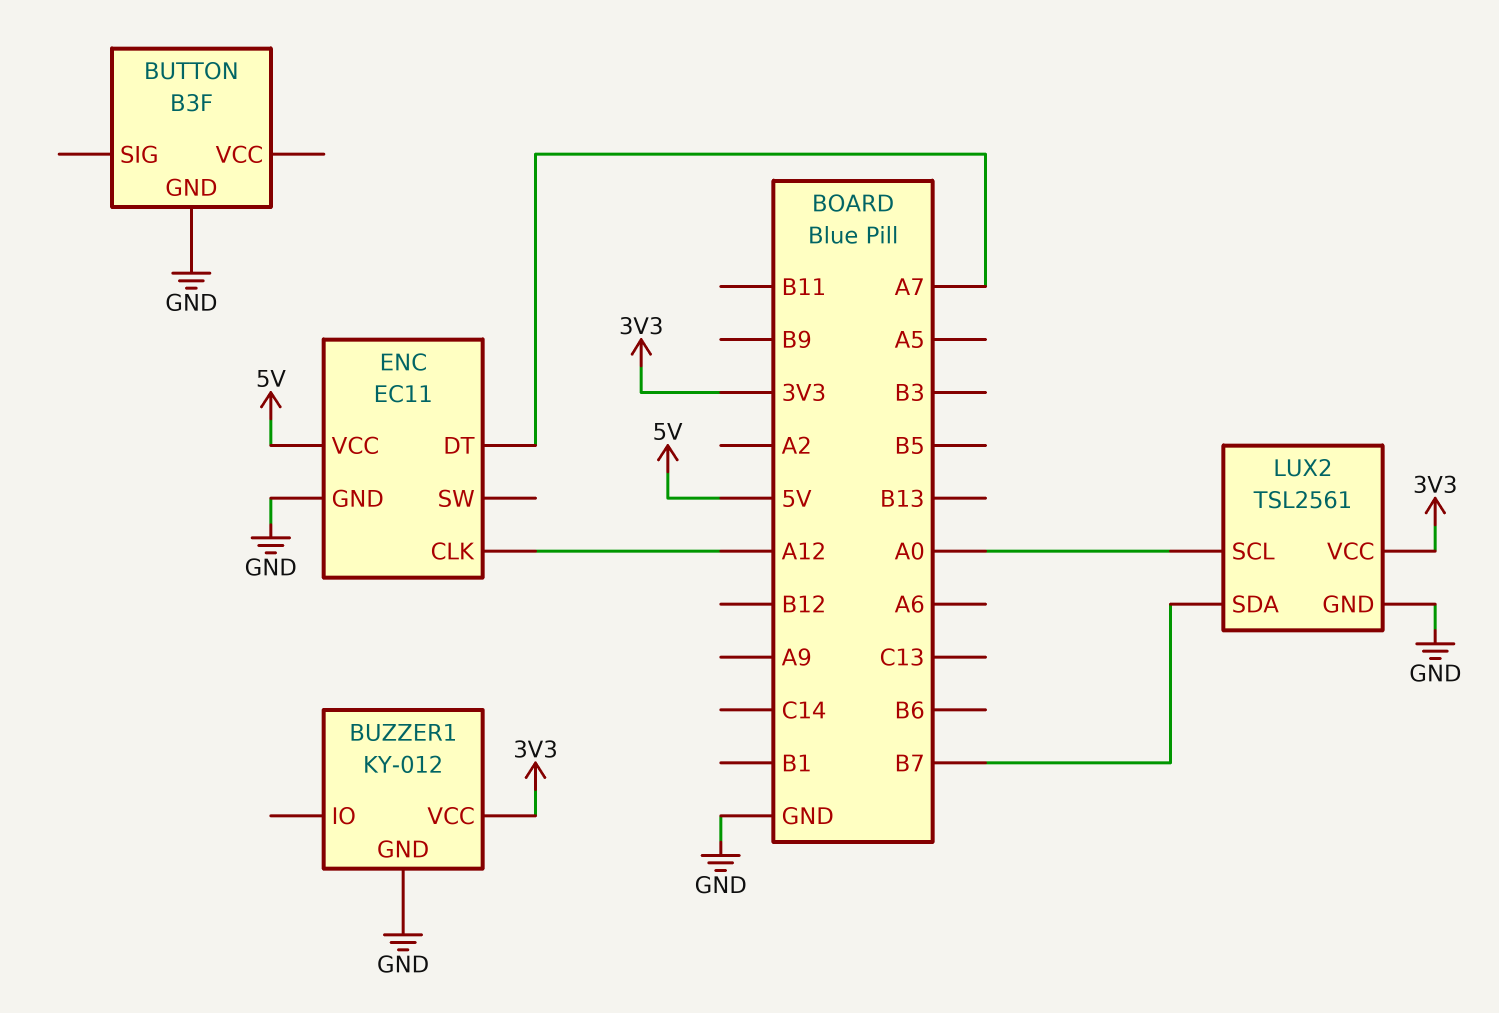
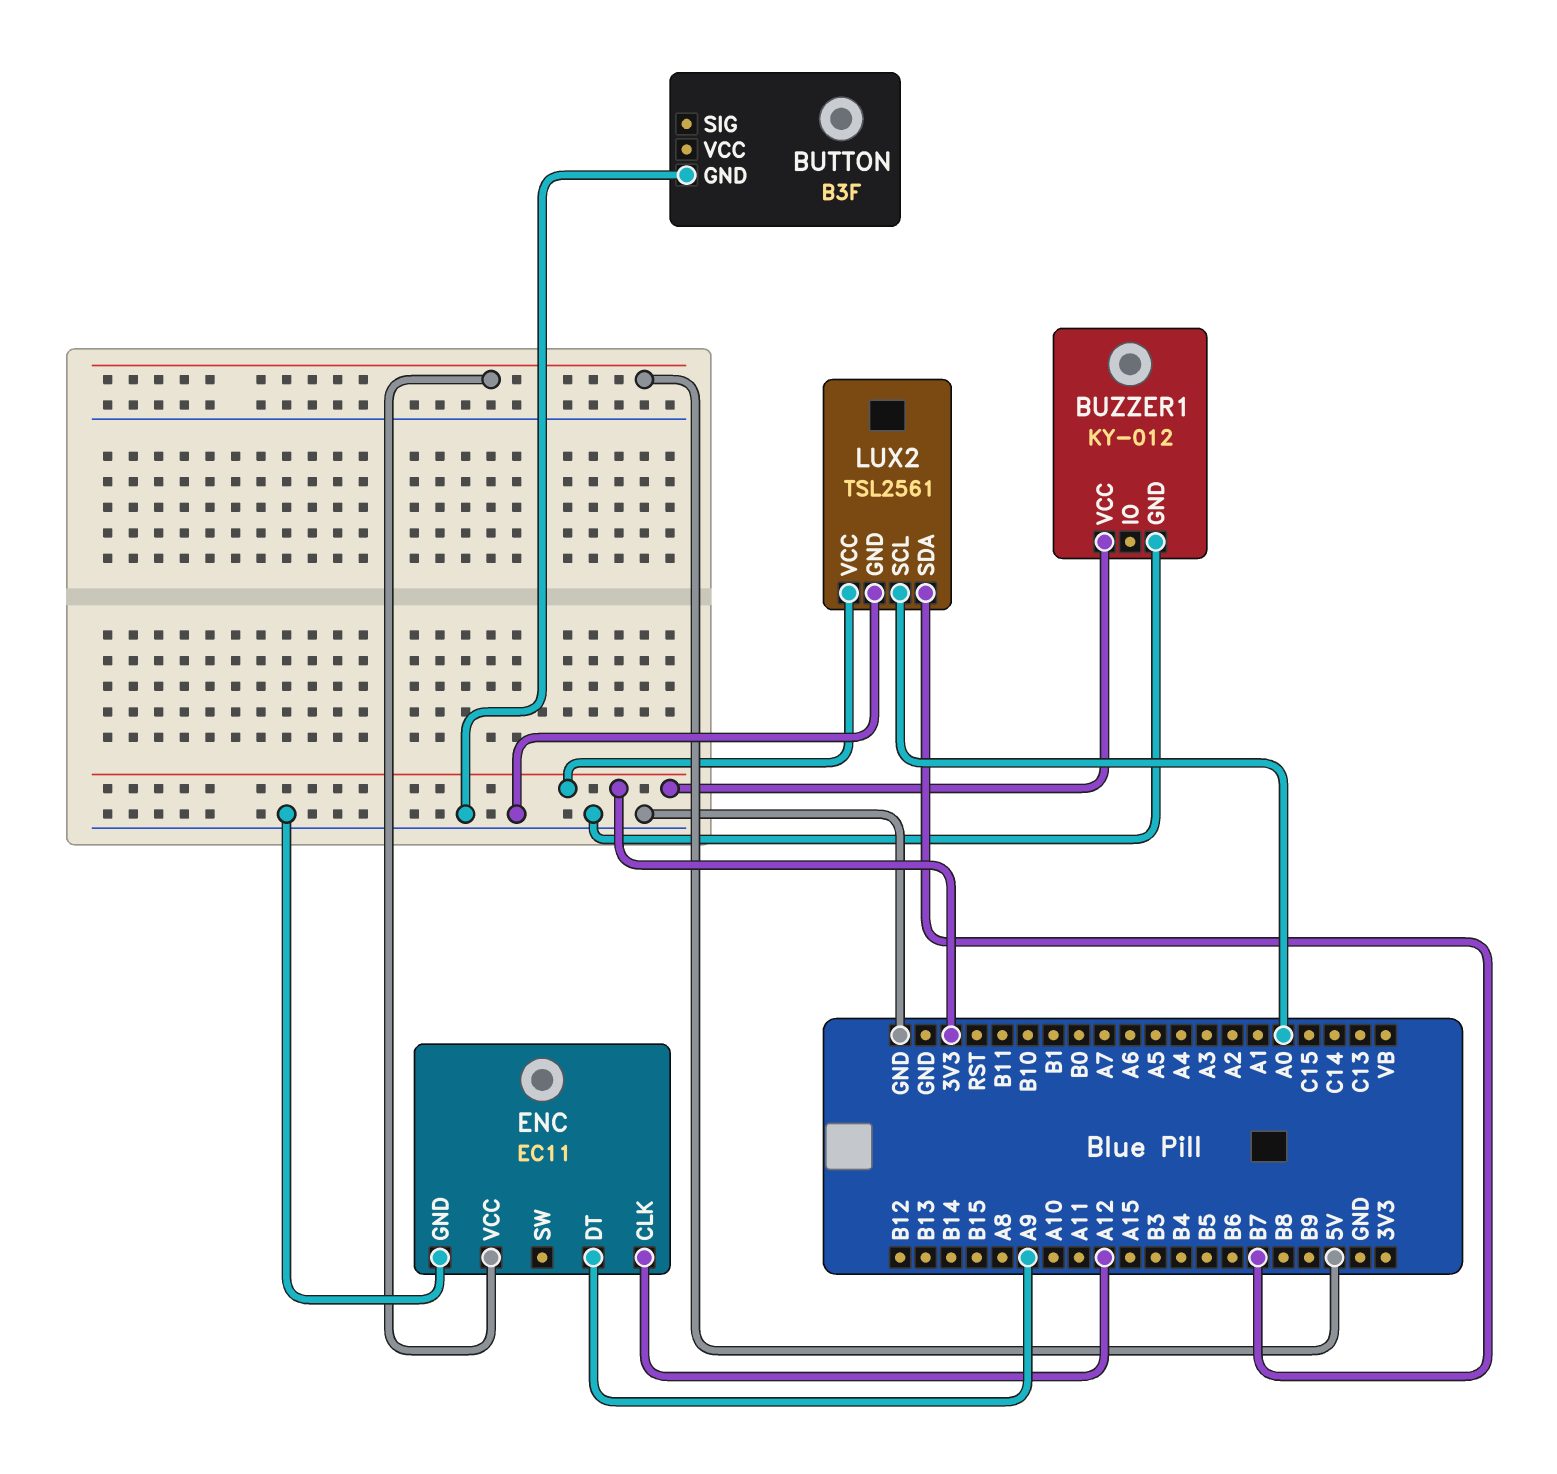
ENC pin DT: A7 -> A9

